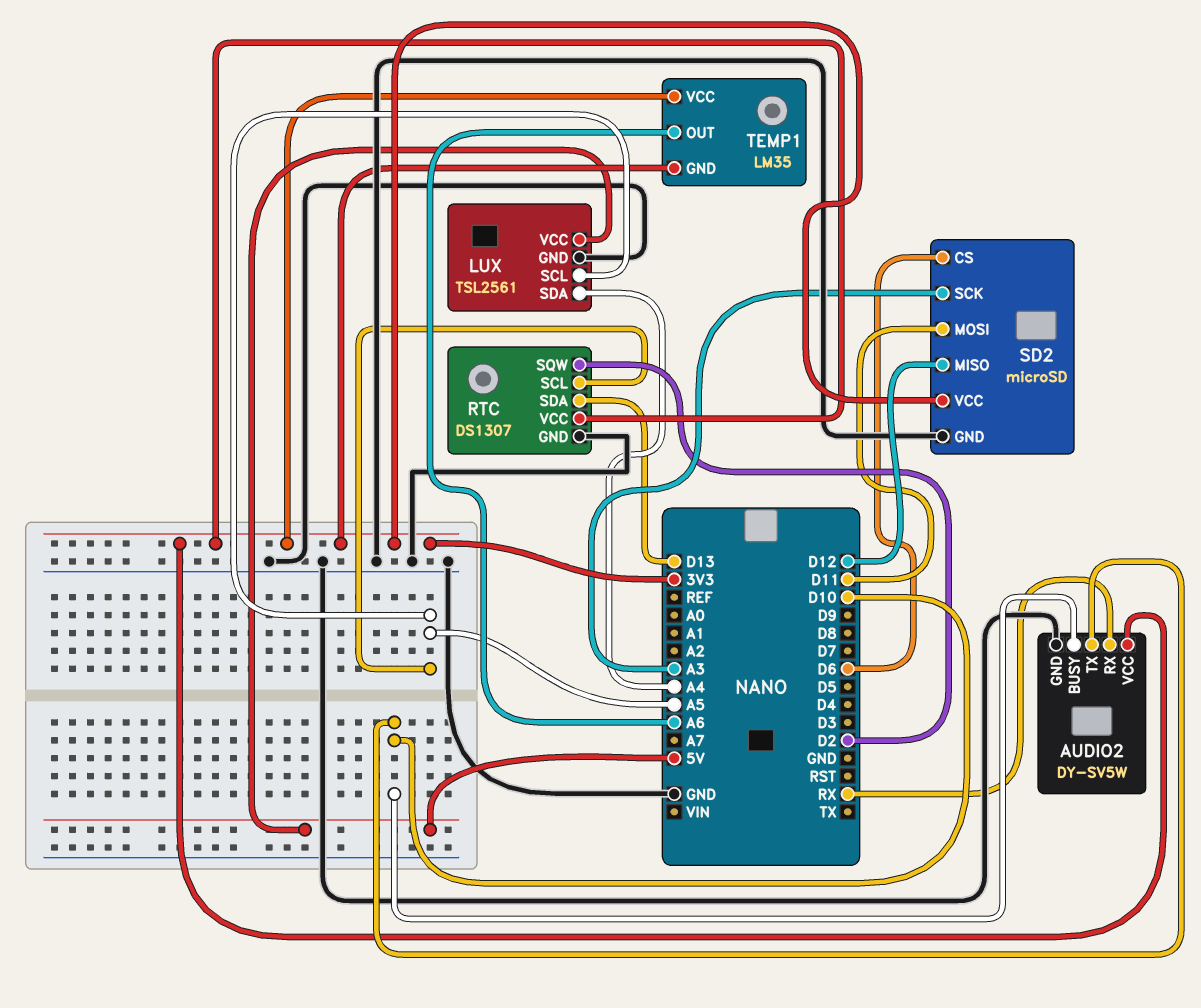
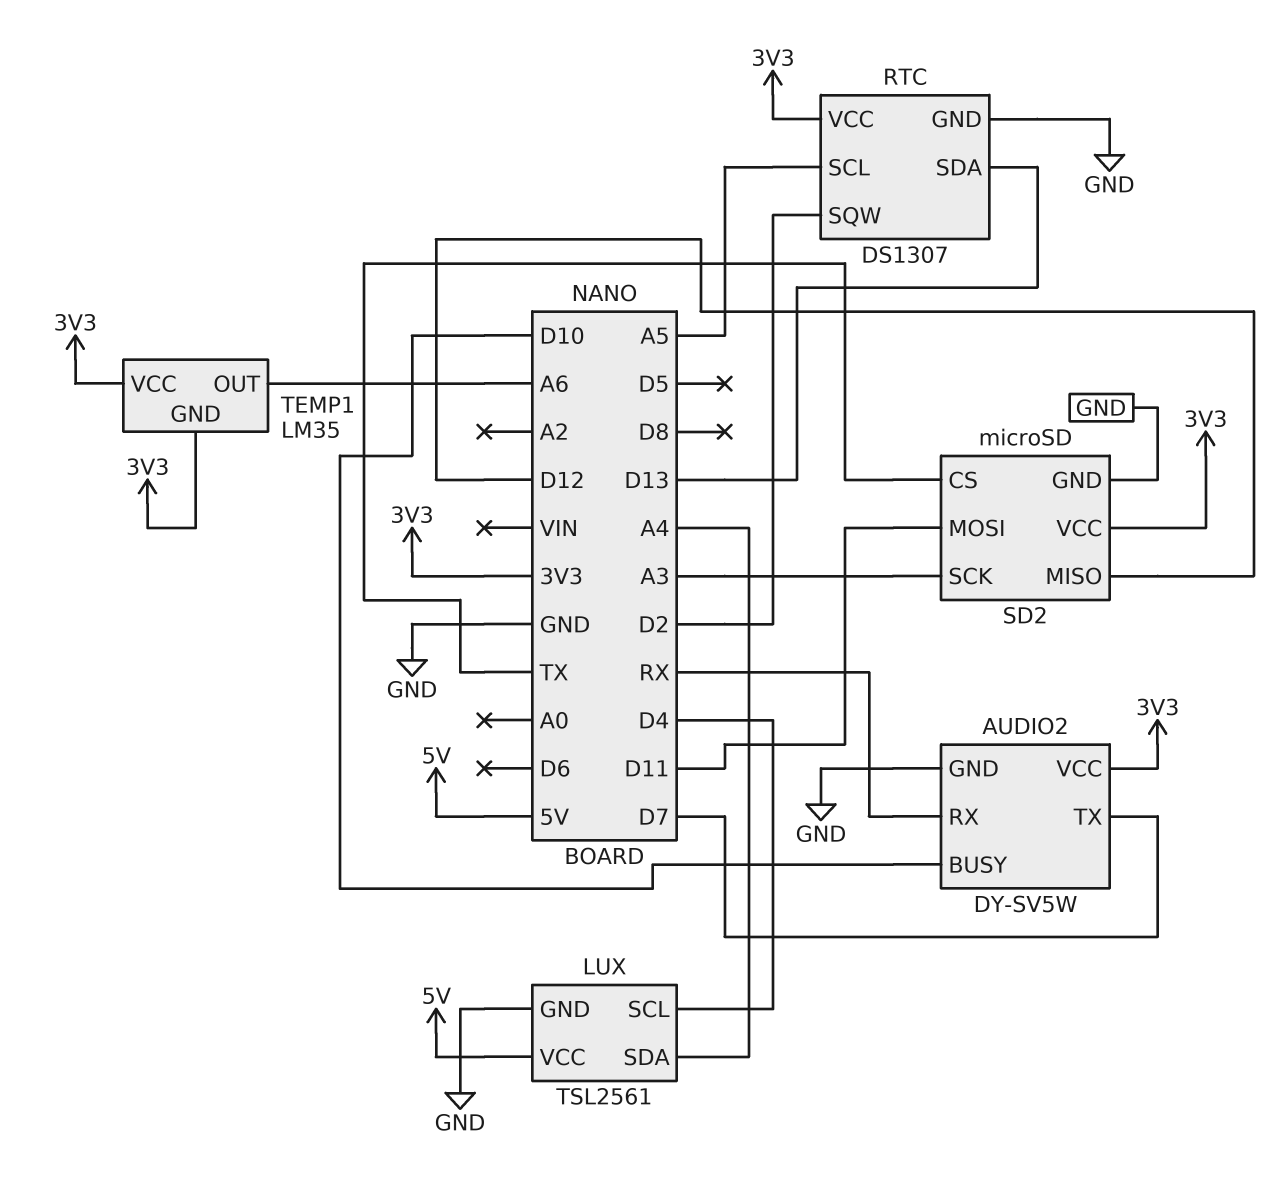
AUDIO2 pin TX: D10 -> D7
LUX pin SCL: A5 -> D4
SD2 pin CS: D6 -> TX

